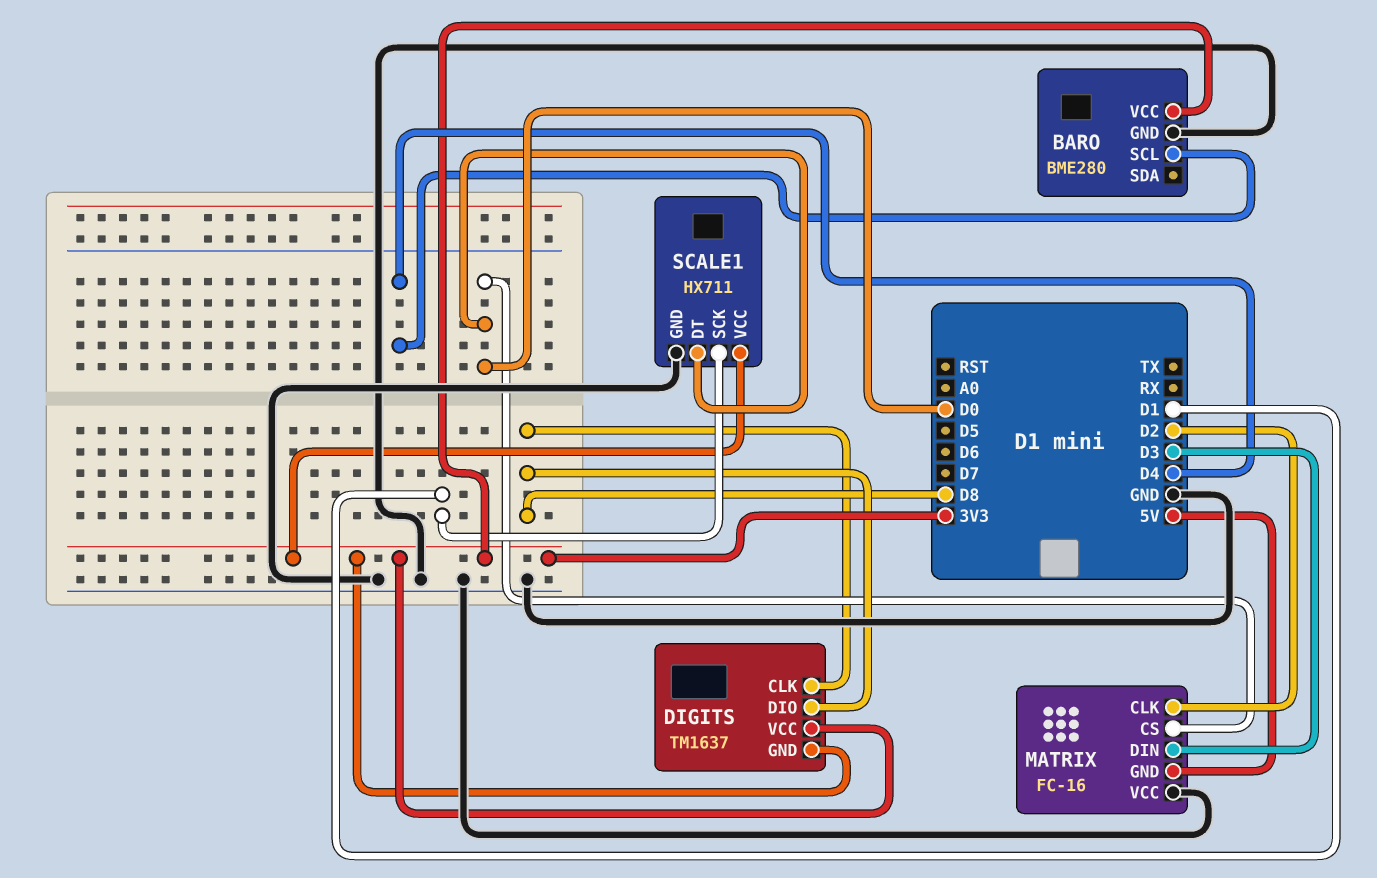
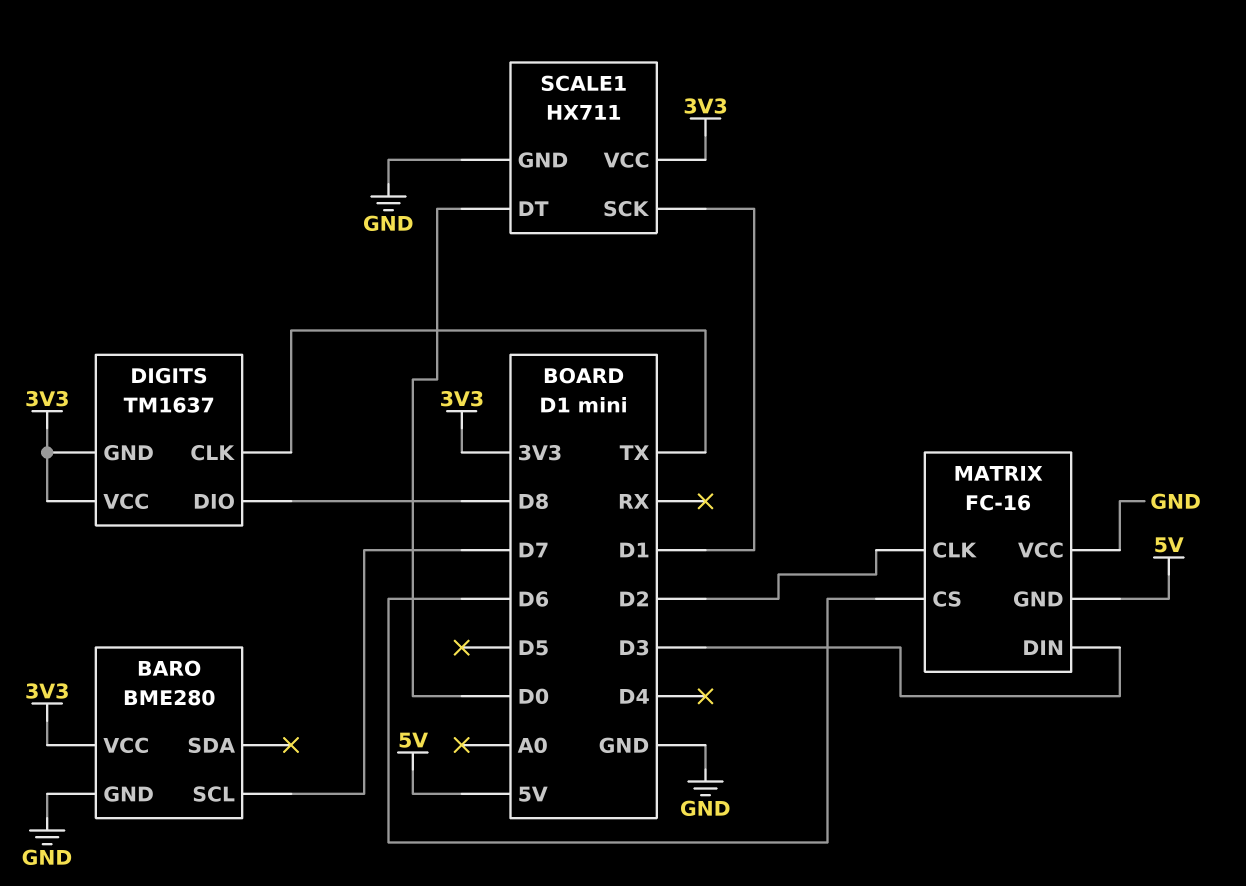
BARO pin SCL: D4 -> D7
DIGITS pin CLK: D8 -> TX
MATRIX pin CS: D0 -> D6

